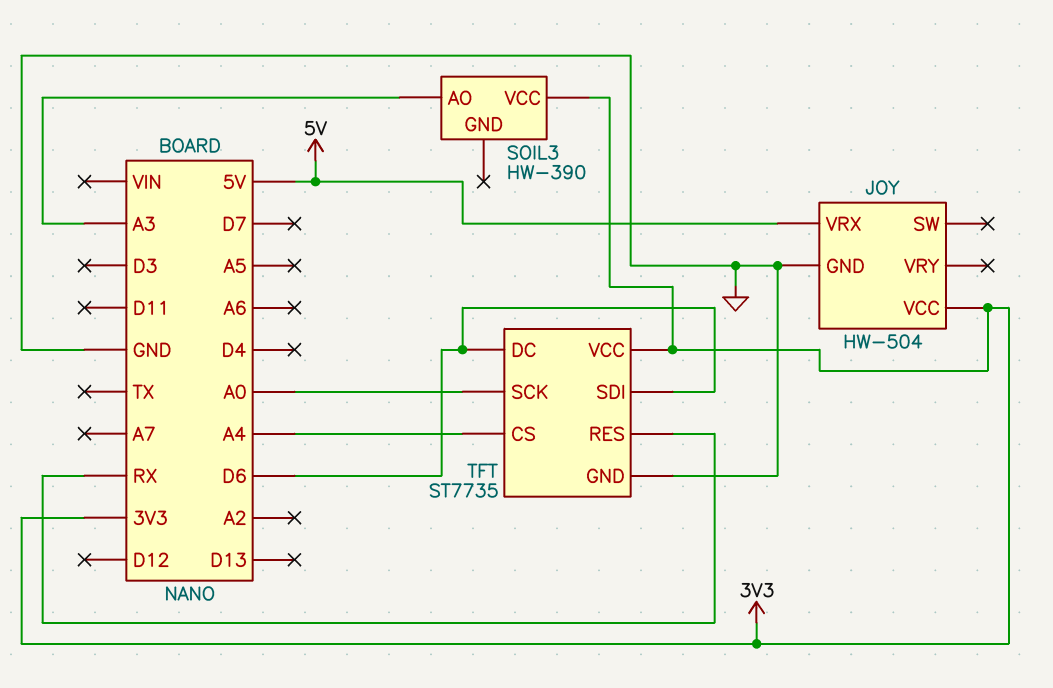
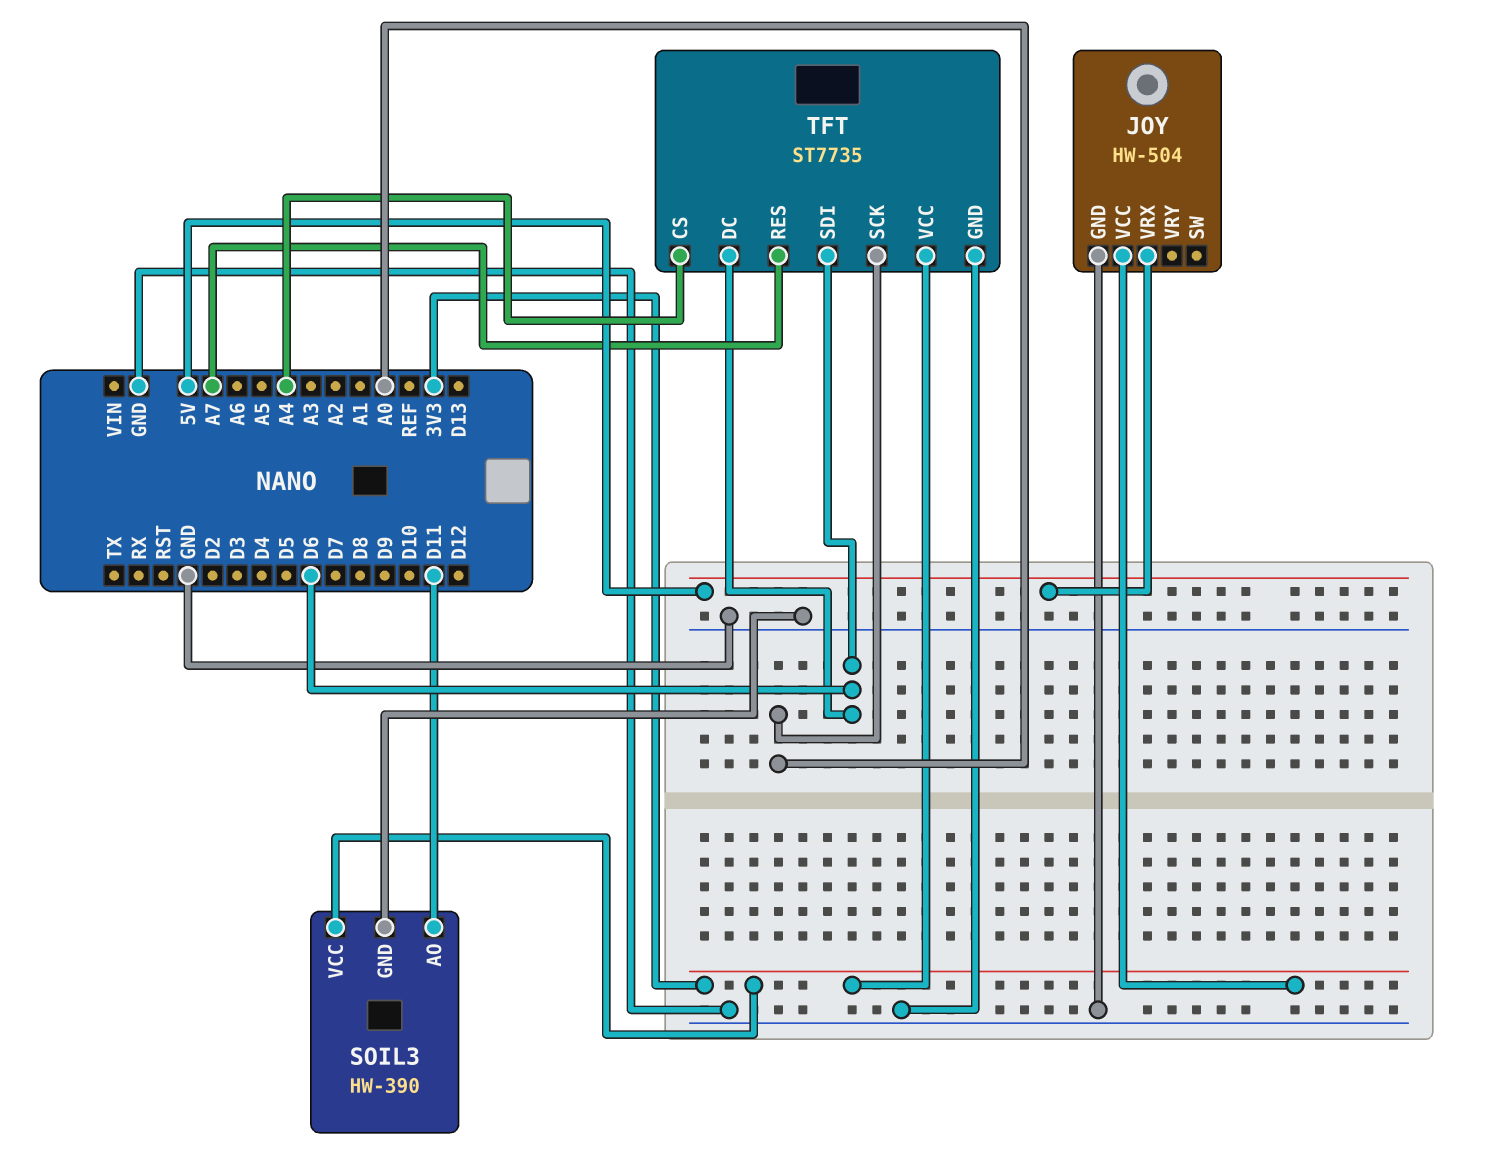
SOIL3 pin AO: A3 -> D11
SOIL3 pin GND: none -> GND
TFT pin RES: RX -> A7

